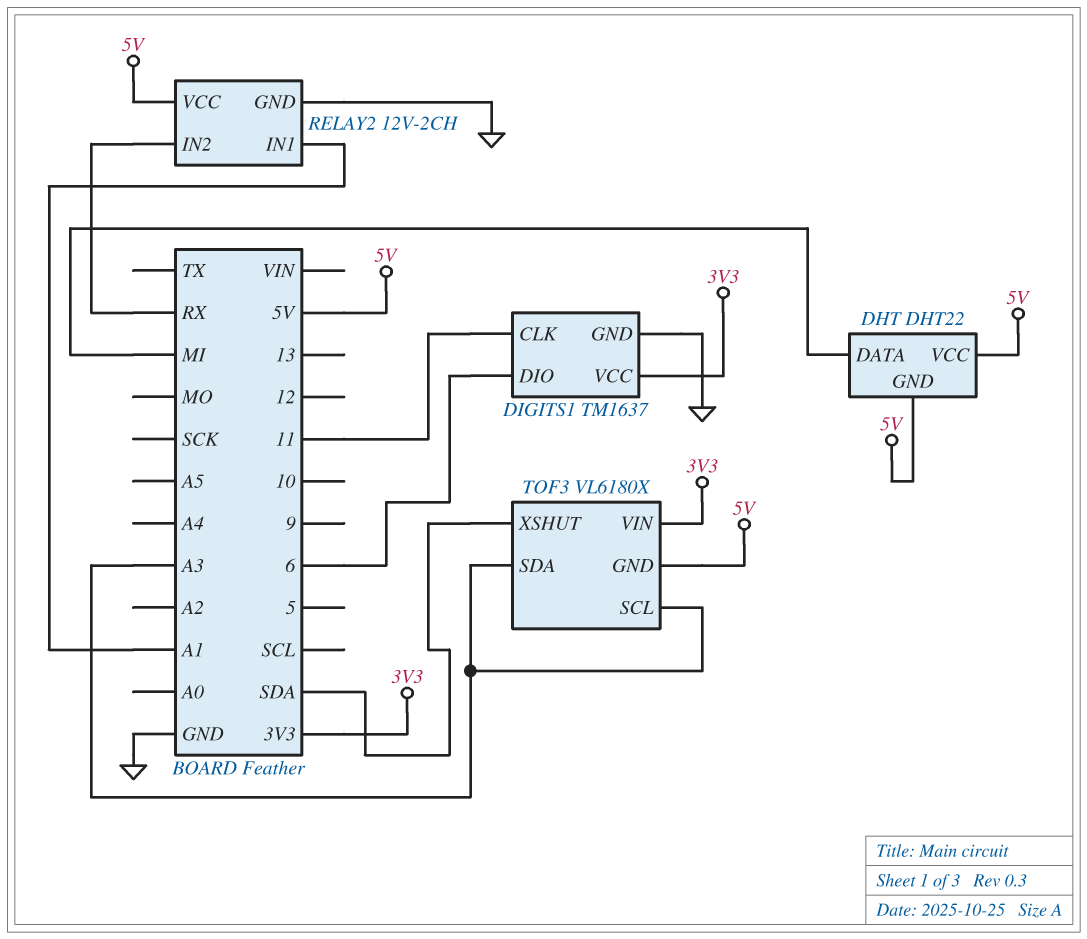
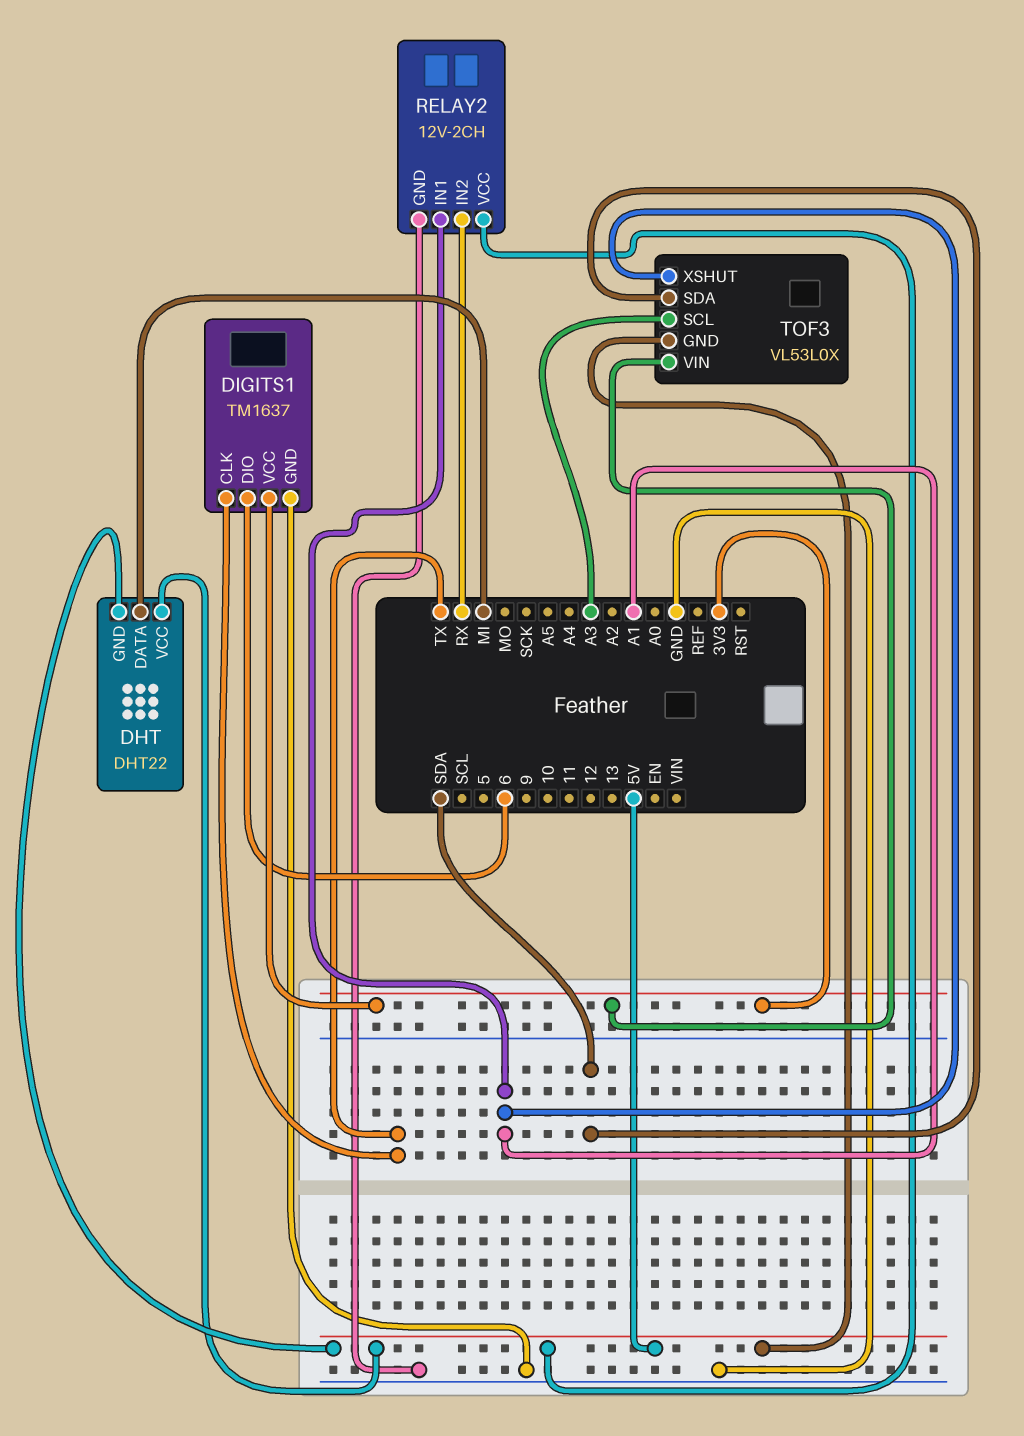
DIGITS1 pin CLK: 11 -> TX
TOF3: VL6180X -> VL53L0X
TOF3 pin SDA: A3 -> SDA
TOF3 pin XSHUT: SDA -> A1

